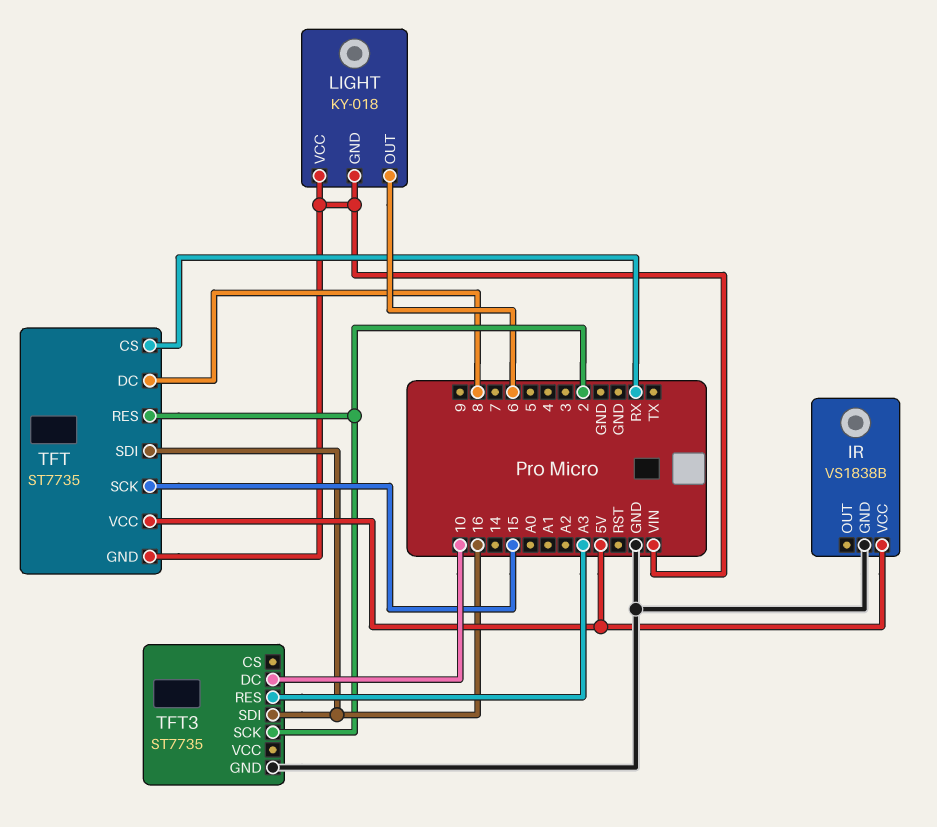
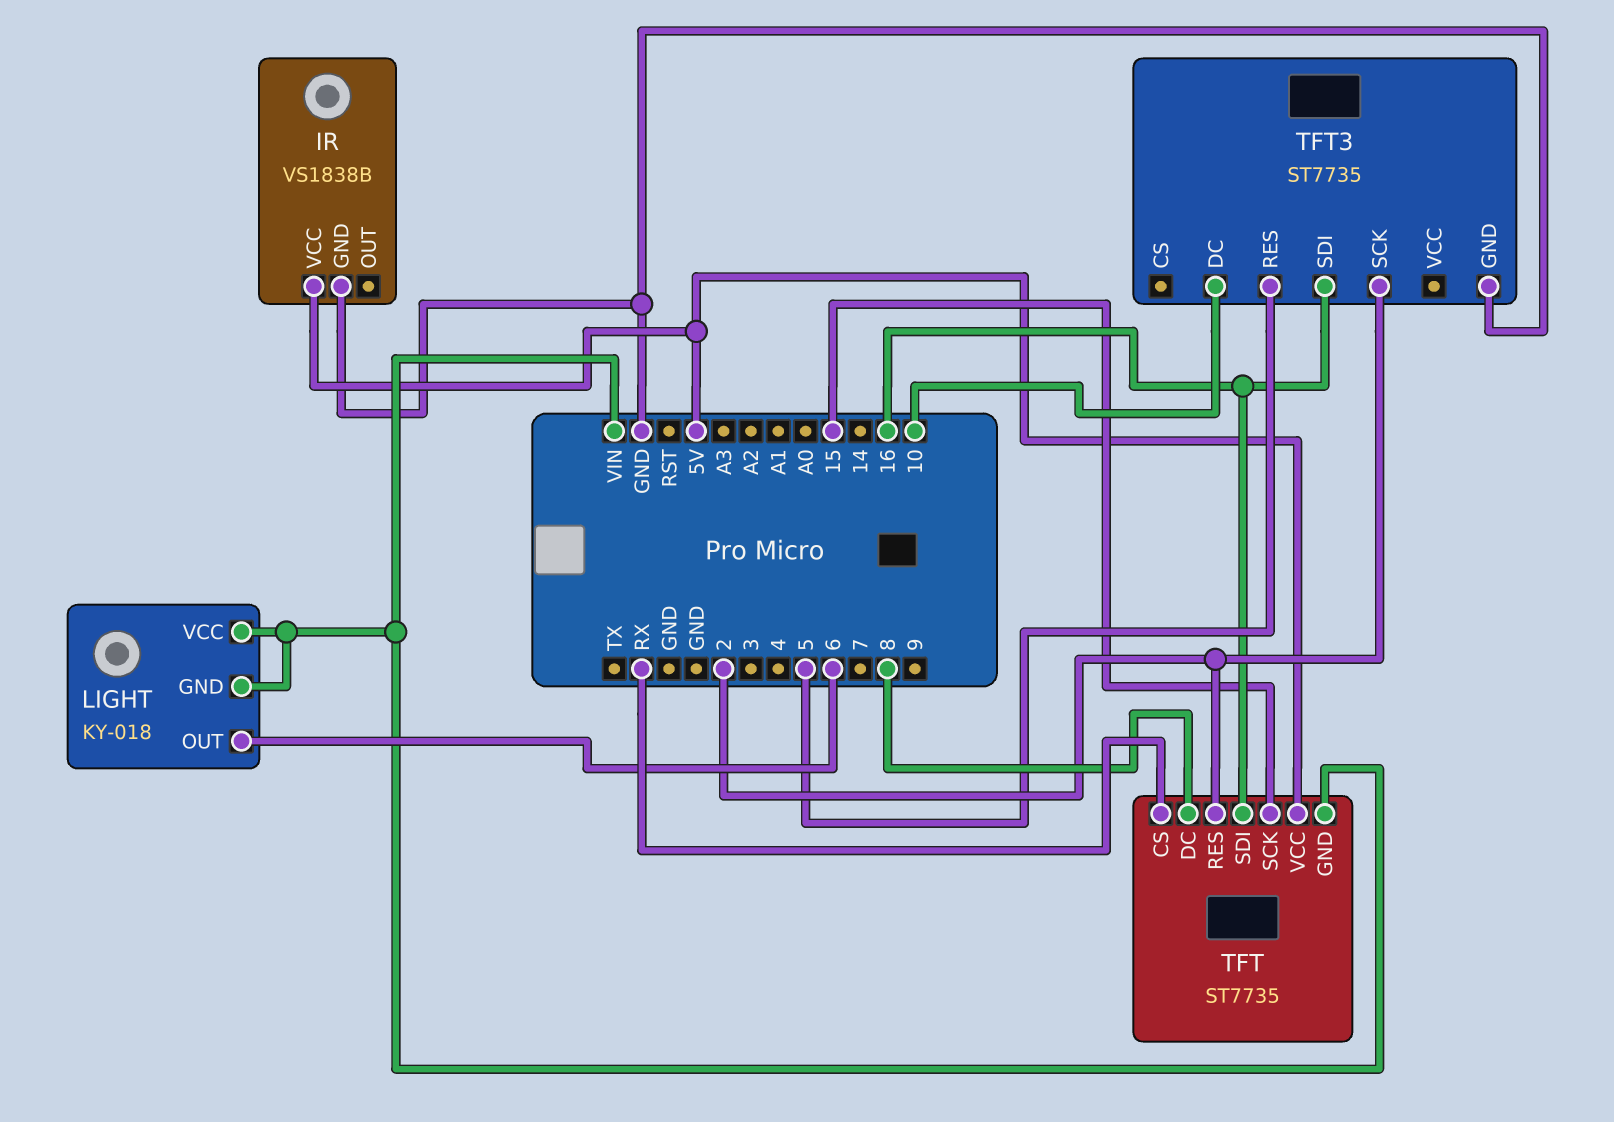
TFT3 pin RES: A3 -> 5

